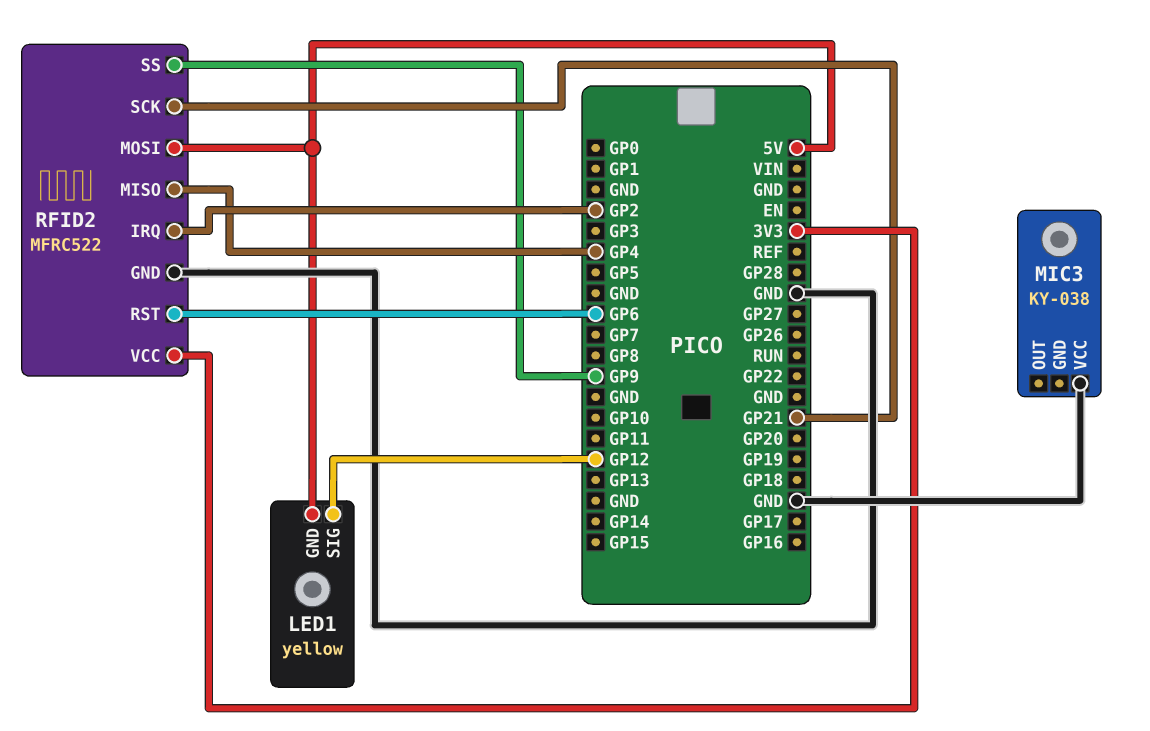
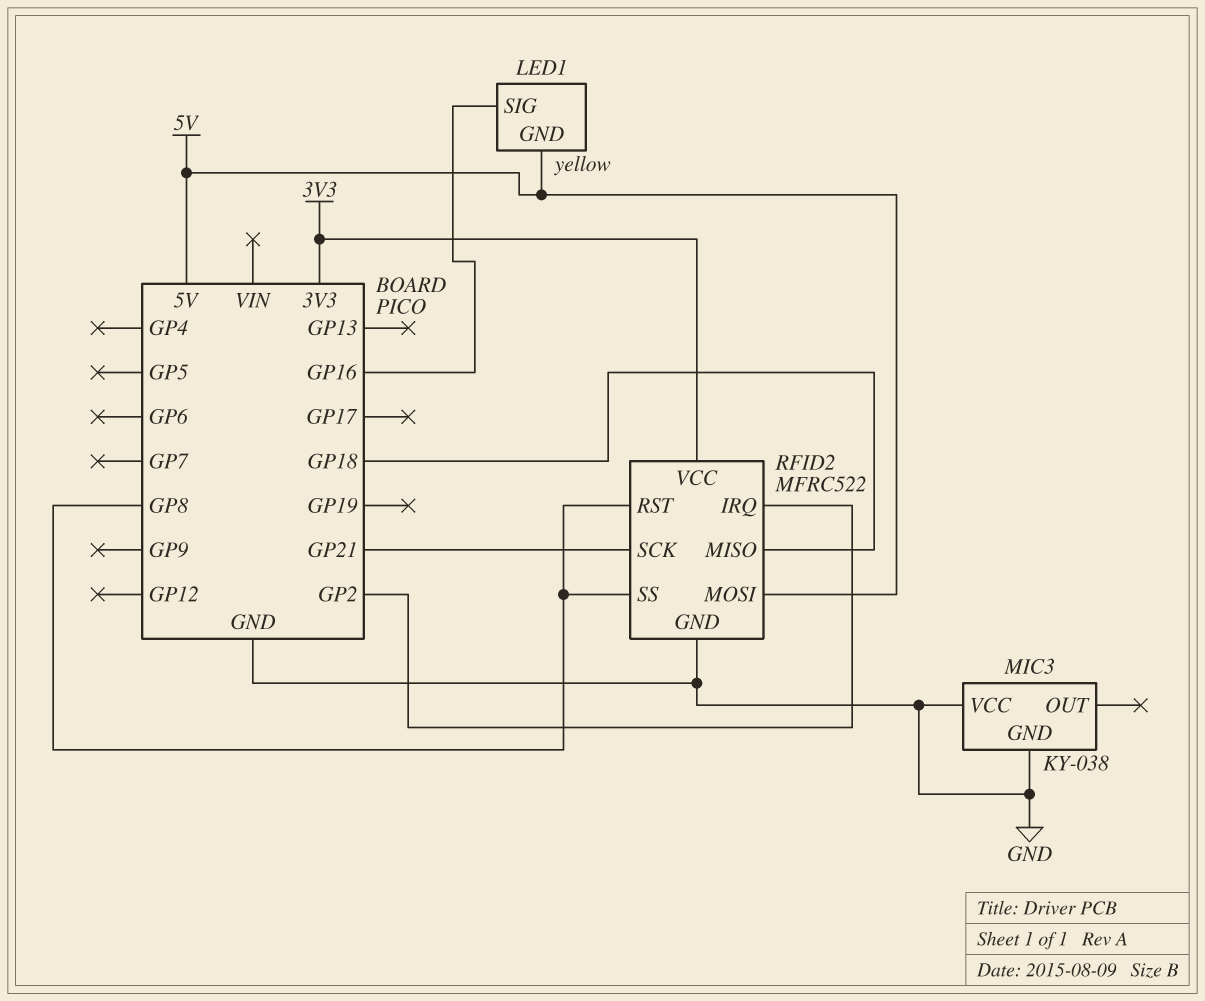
LED1 pin SIG: GP12 -> GP16
MIC3 pin GND: none -> GND
RFID2 pin MISO: GP4 -> GP18
RFID2 pin RST: GP6 -> GP8
RFID2 pin SS: GP9 -> GP8

